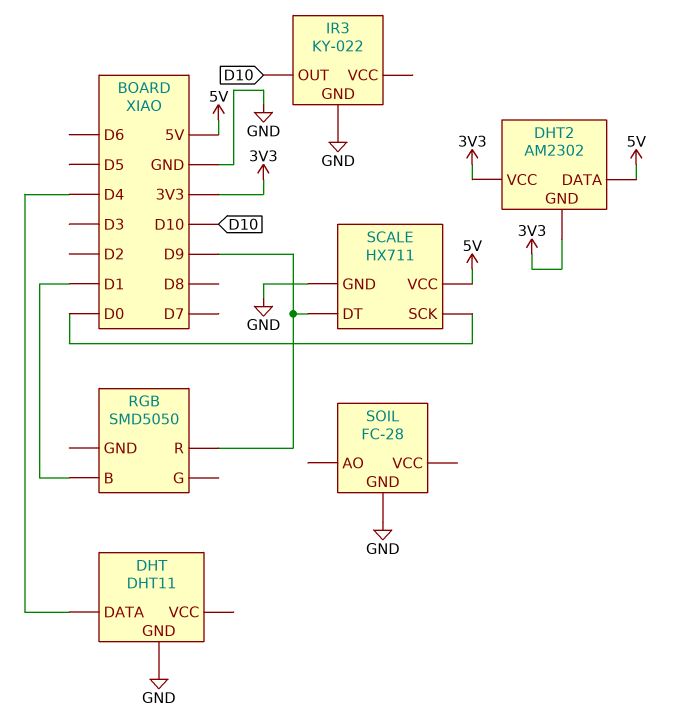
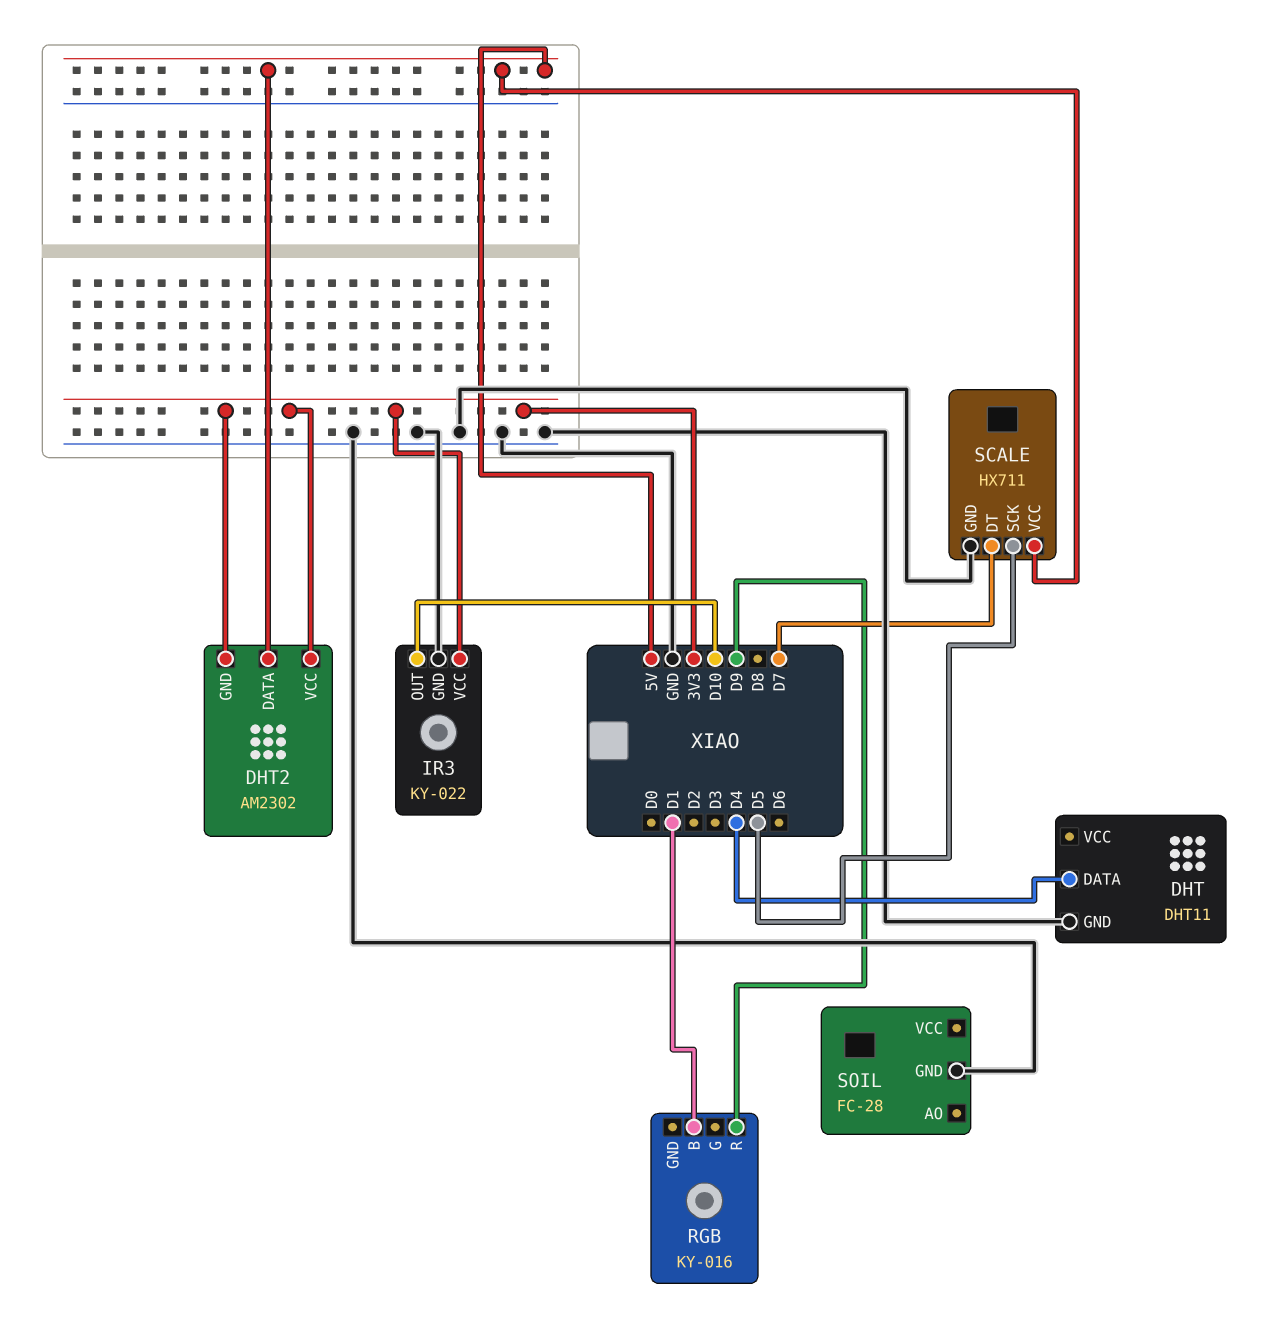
IR3 pin VCC: none -> 3V3
RGB: SMD5050 -> KY-016
SCALE pin DT: D9 -> D7
SCALE pin SCK: D0 -> D5

